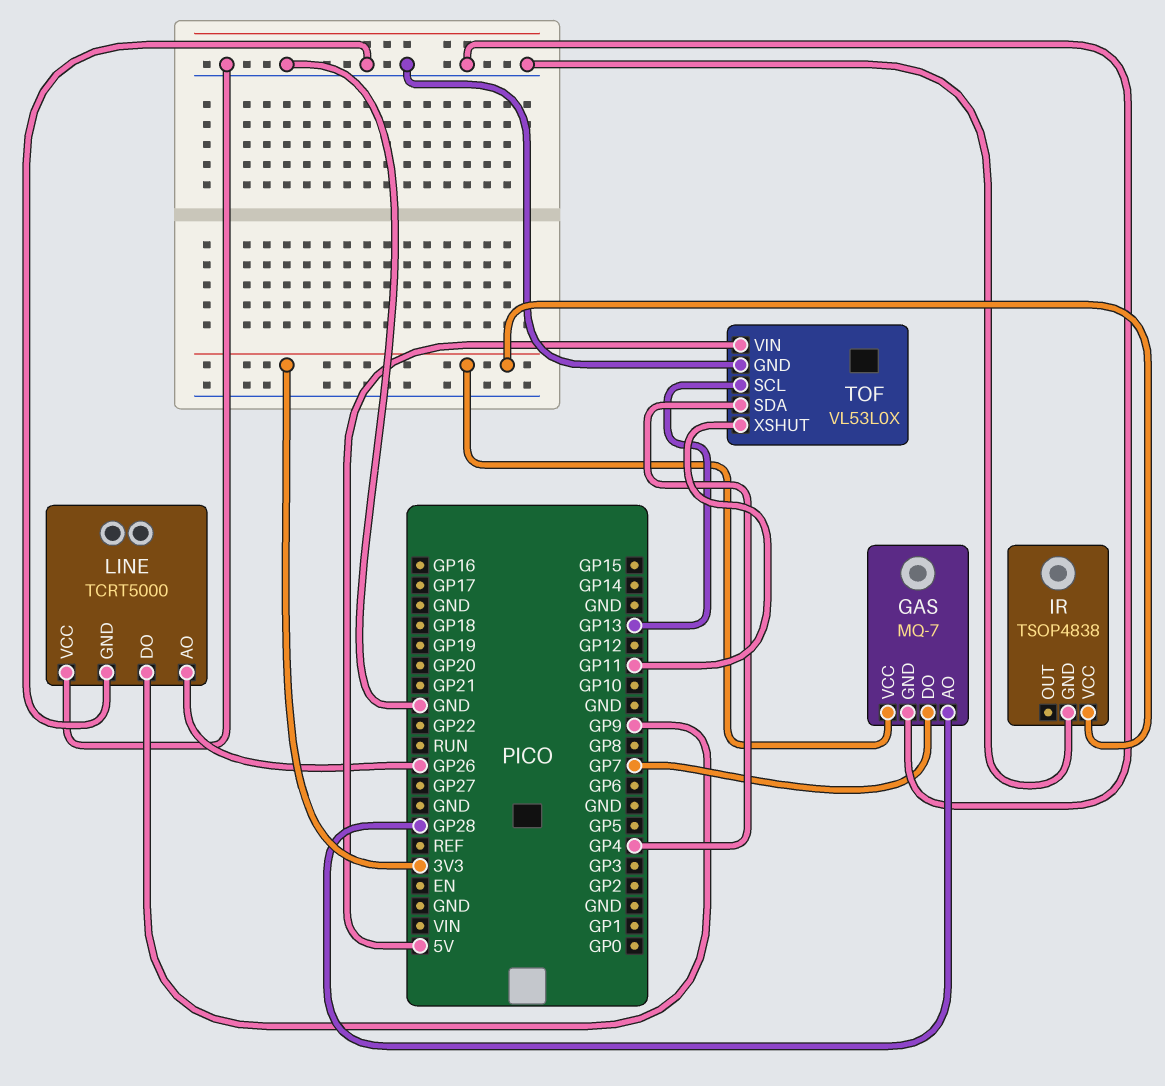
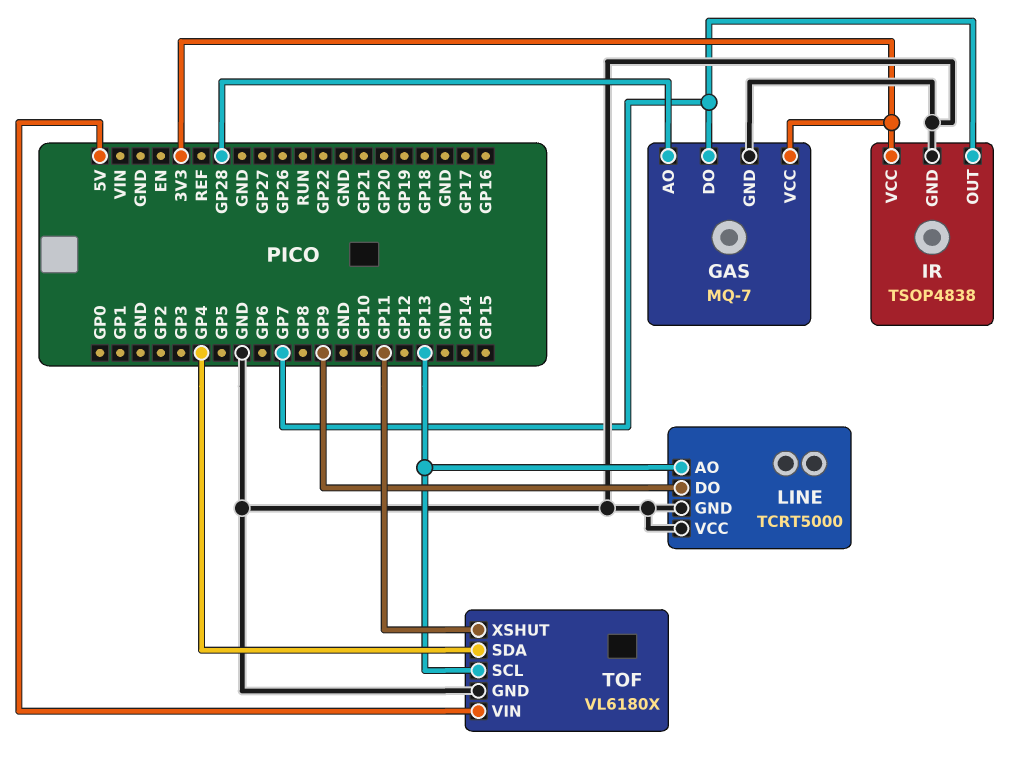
IR pin OUT: none -> GP7
LINE pin AO: GP26 -> GP13
TOF: VL53L0X -> VL6180X

